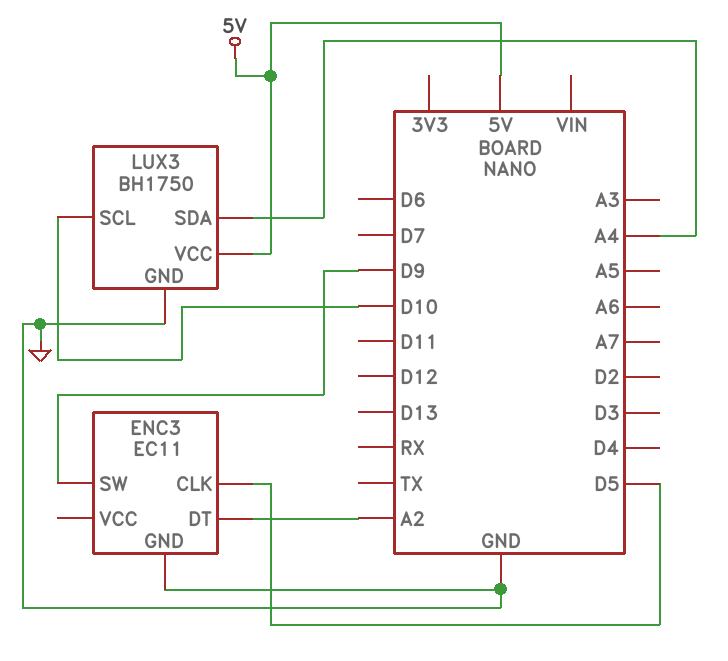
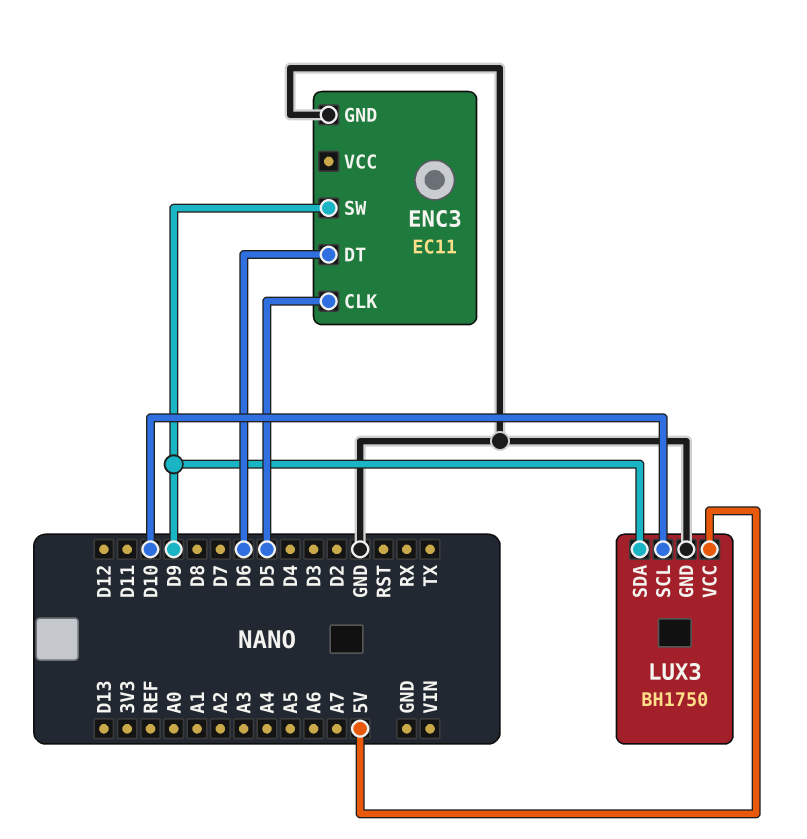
ENC3 pin DT: A2 -> D6
LUX3 pin SDA: A4 -> D9

